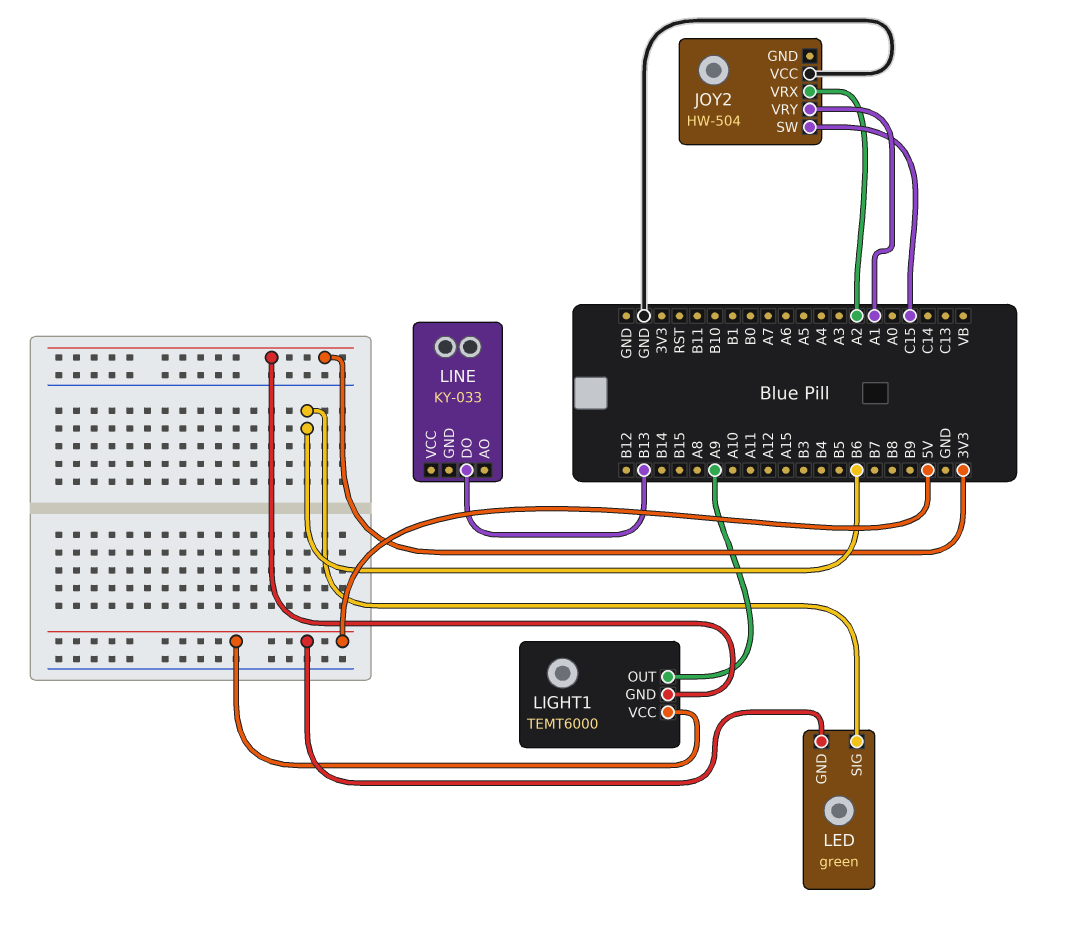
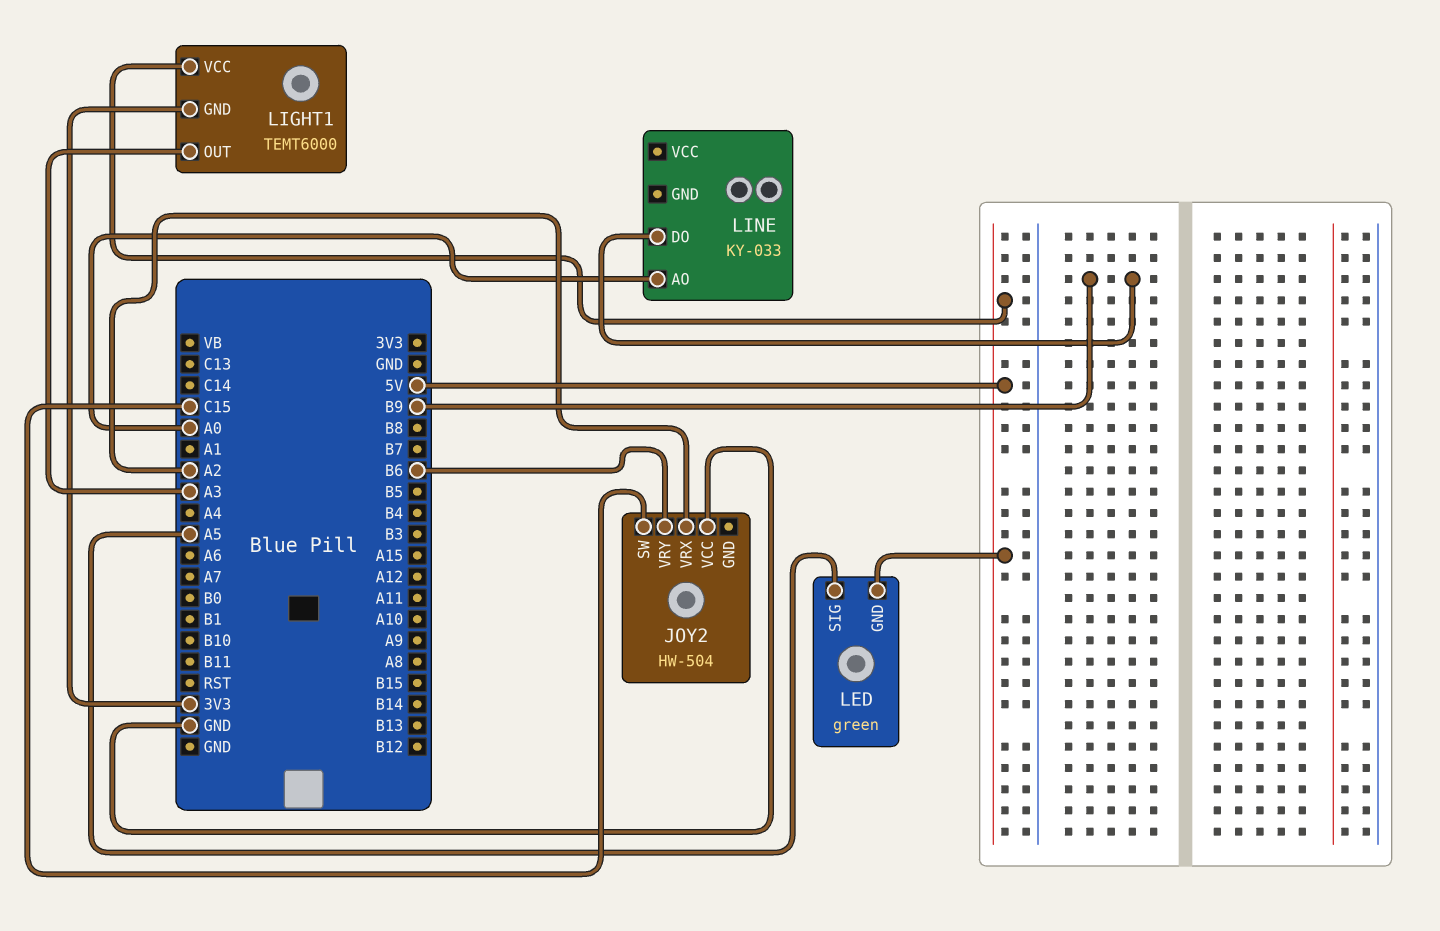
JOY2 pin VRY: A1 -> B6
LED pin SIG: B6 -> A5
LIGHT1 pin OUT: A9 -> A3
LINE pin AO: none -> A0
LINE pin DO: B13 -> B9

